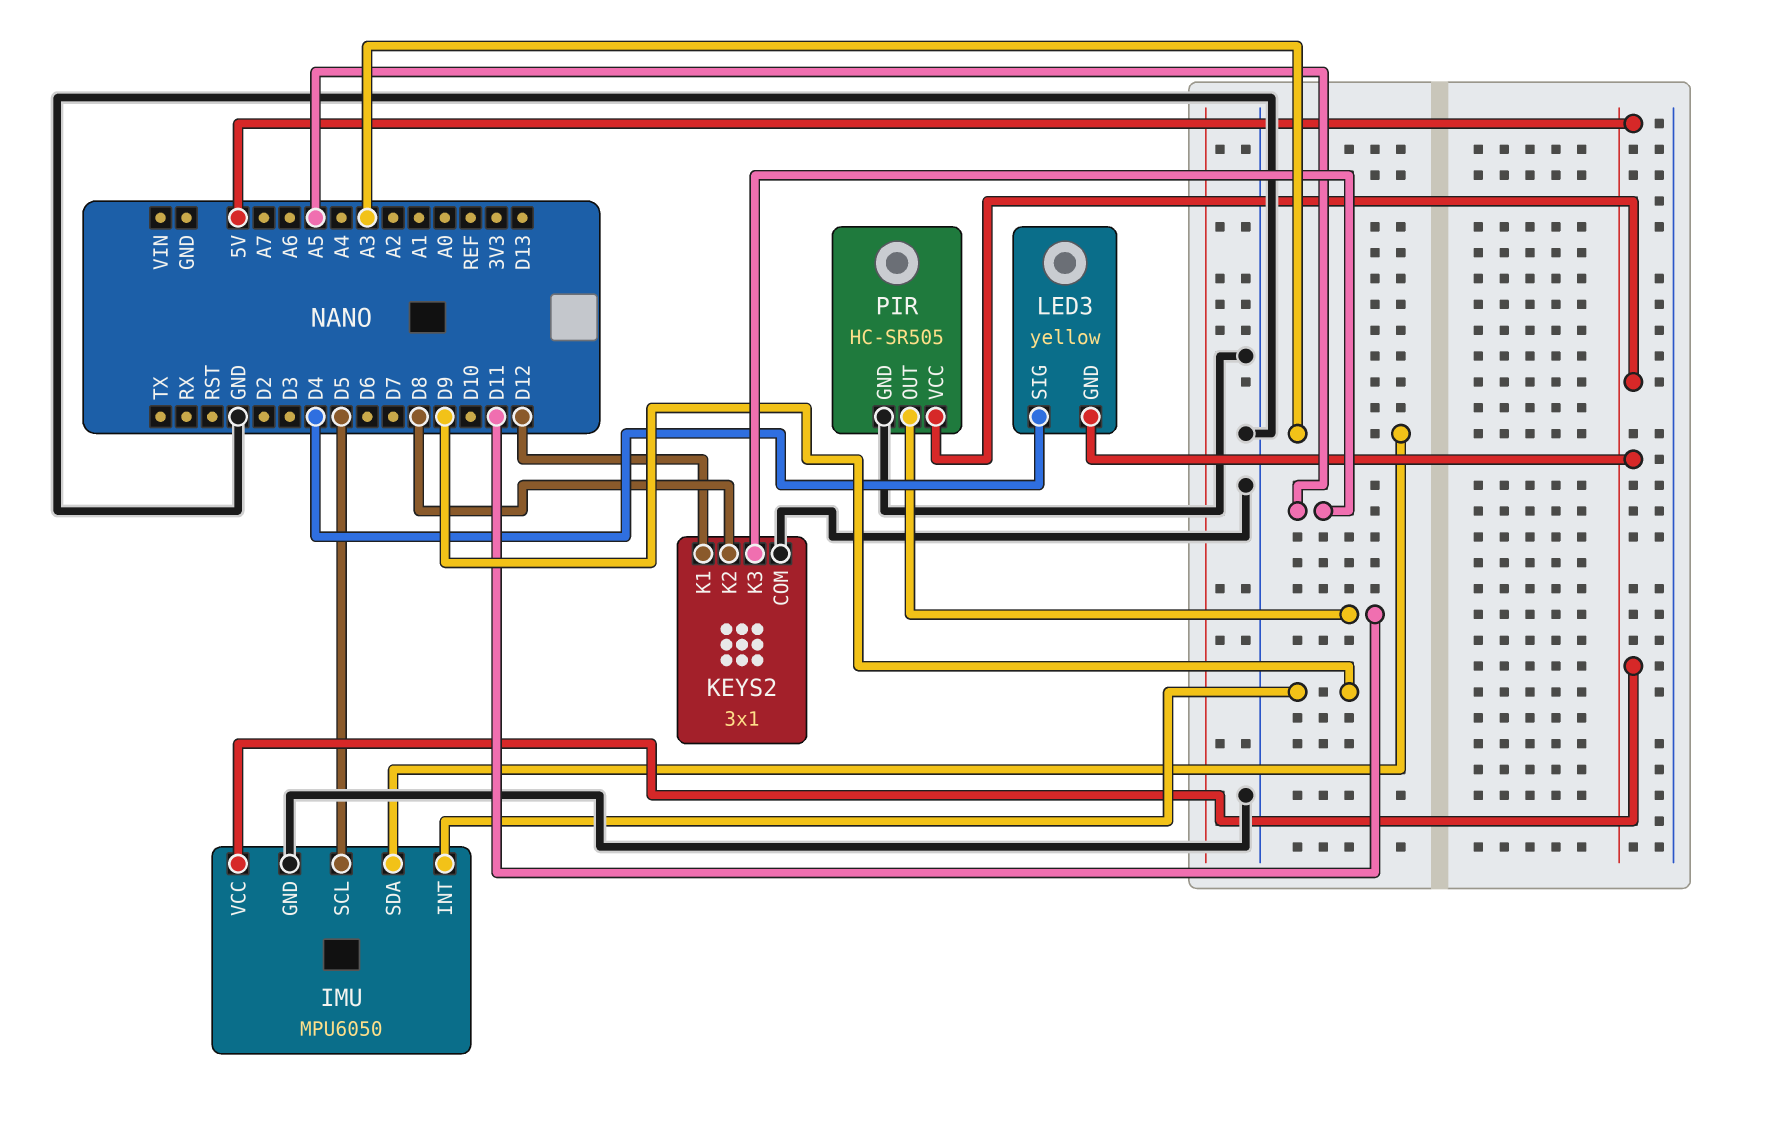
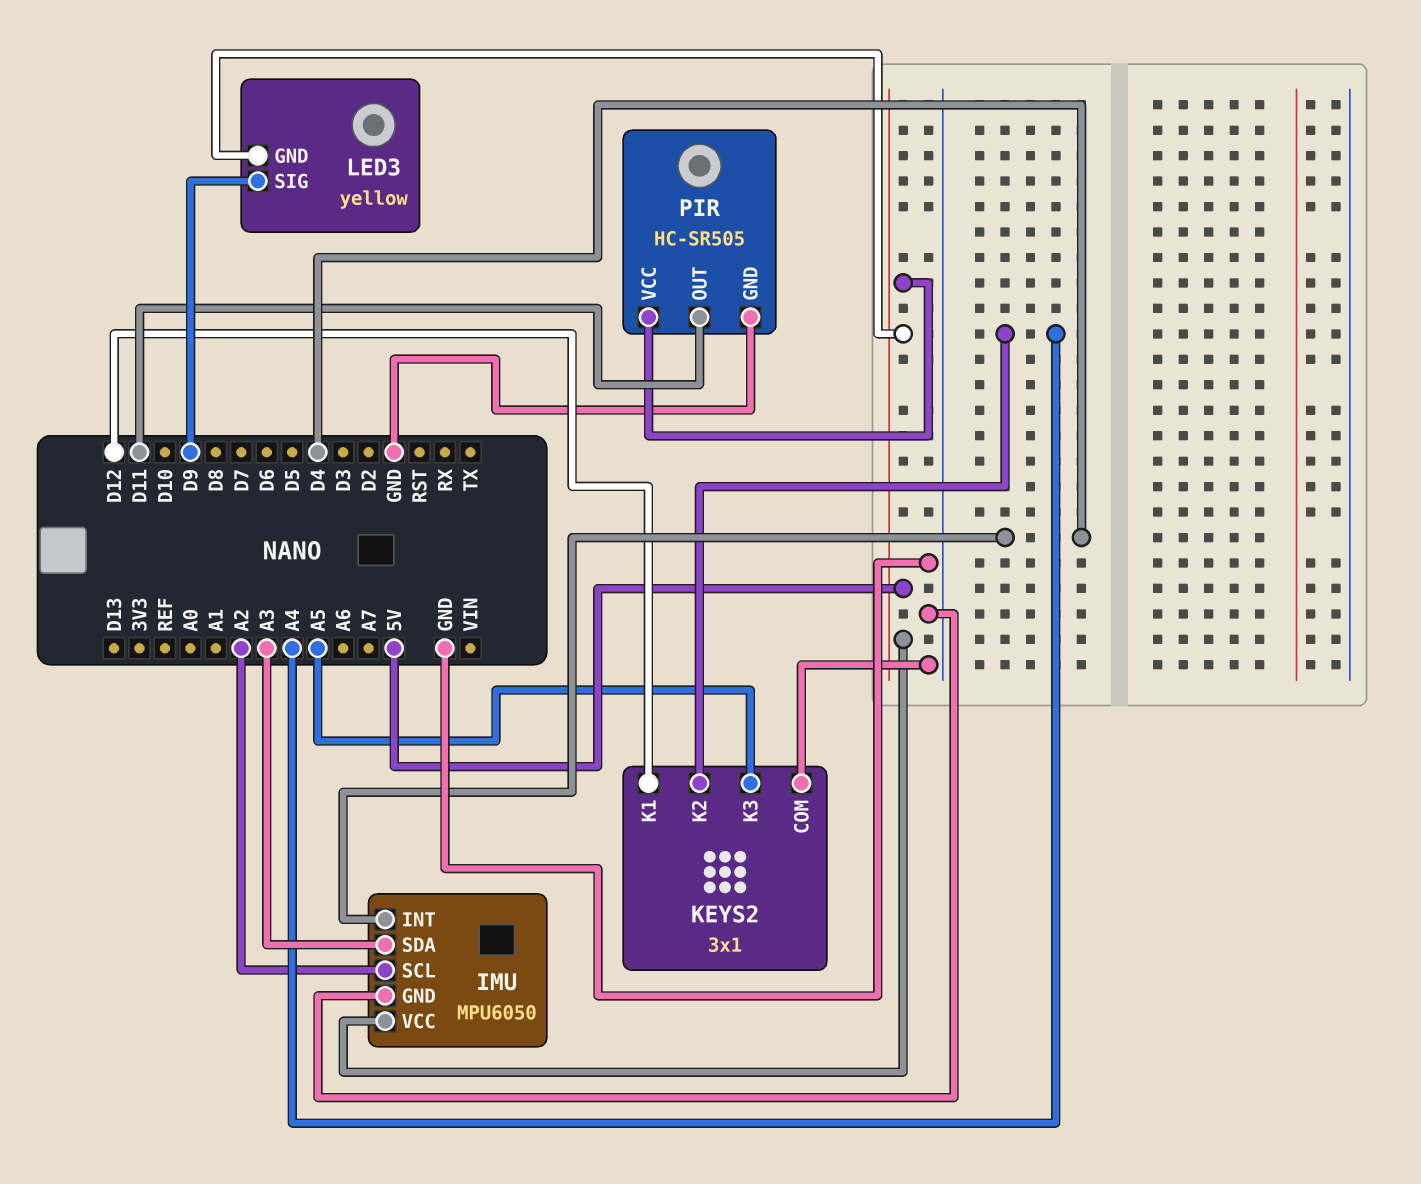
IMU pin INT: D9 -> D4
IMU pin SCL: D5 -> A2
KEYS2 pin K2: D8 -> A4
LED3 pin SIG: D4 -> D9

